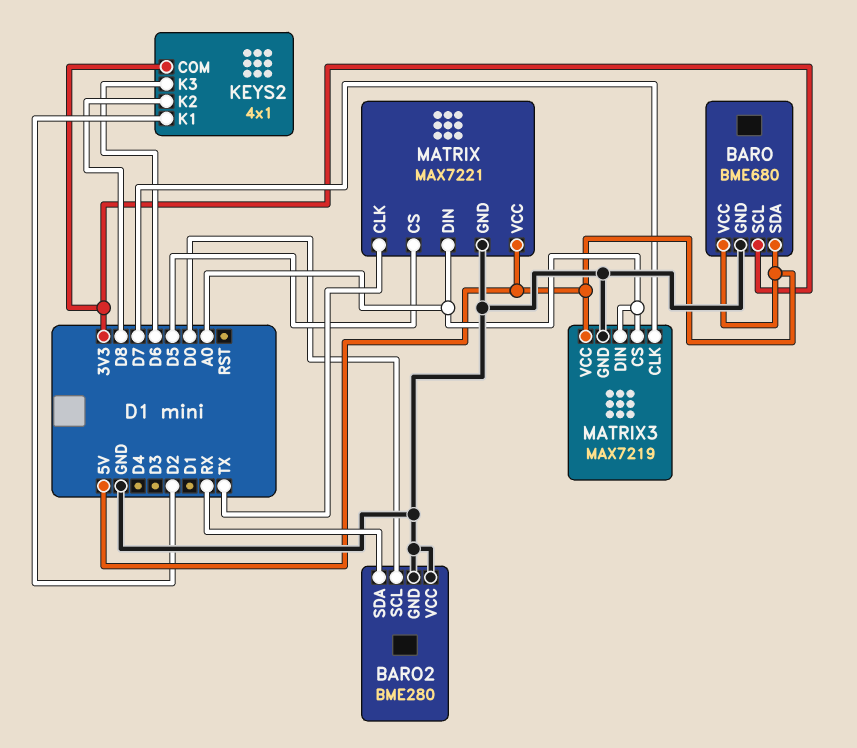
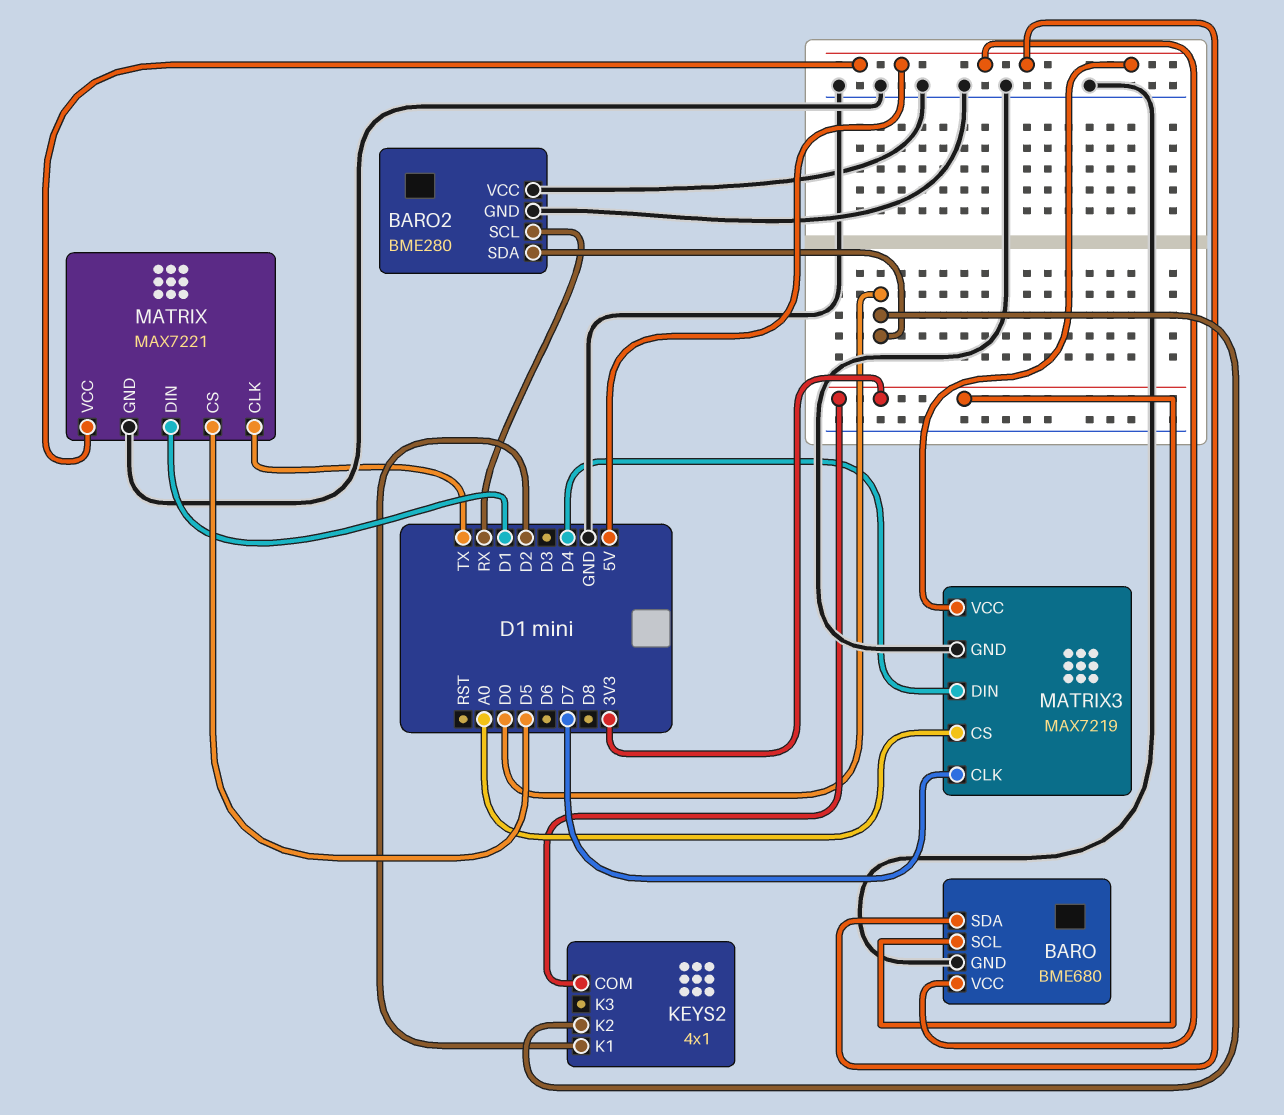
BARO2 pin SCL: D0 -> RX
BARO2 pin SDA: RX -> D0
KEYS2 pin K2: D8 -> D0
KEYS2 pin K3: D6 -> none
MATRIX pin DIN: A0 -> D1
MATRIX3 pin DIN: A0 -> D4

